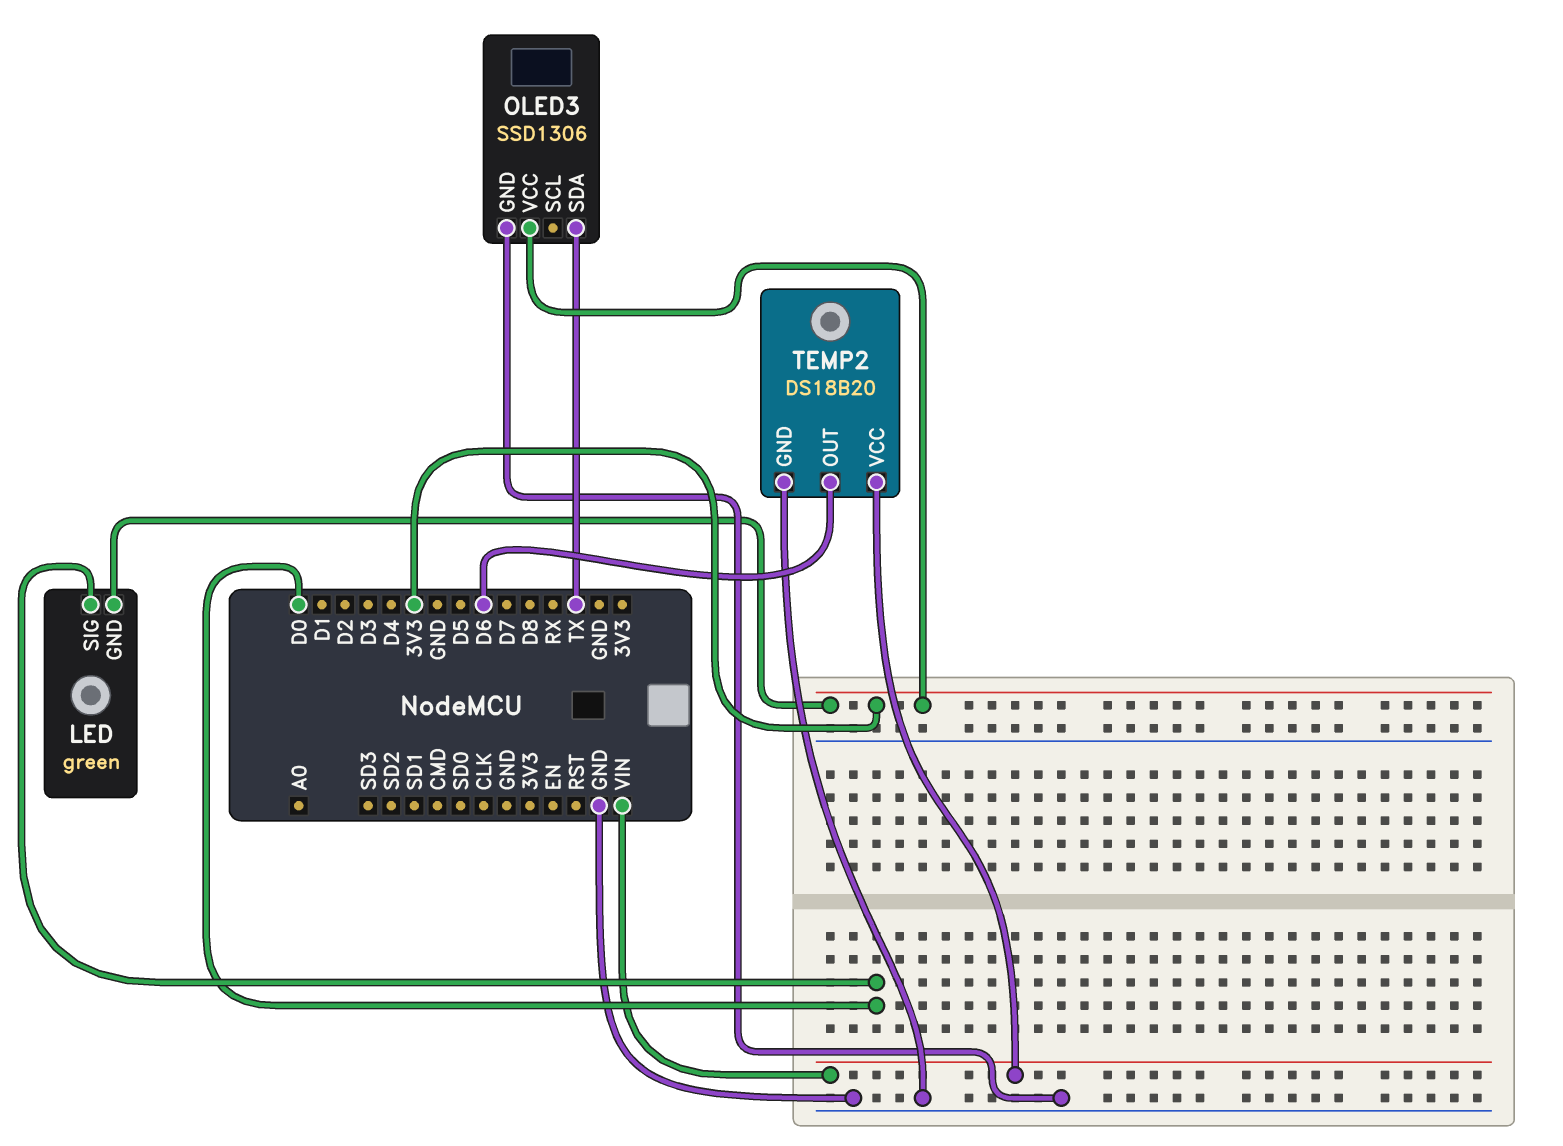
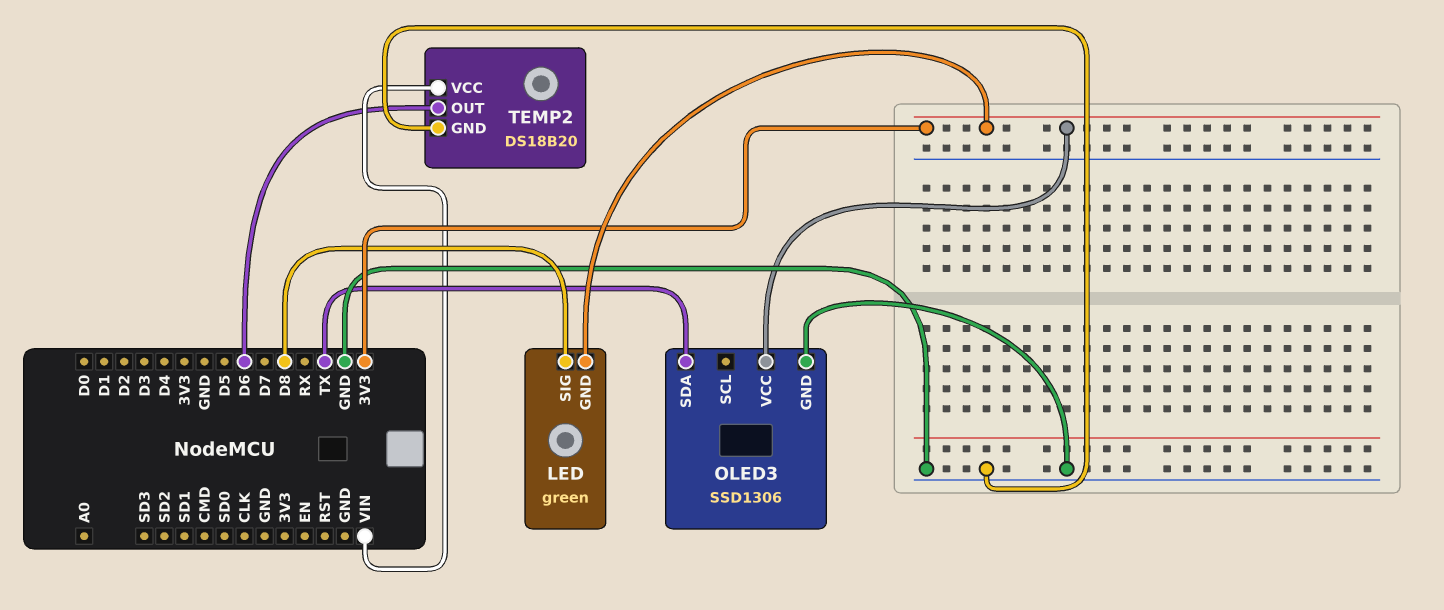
LED pin SIG: D0 -> D8

